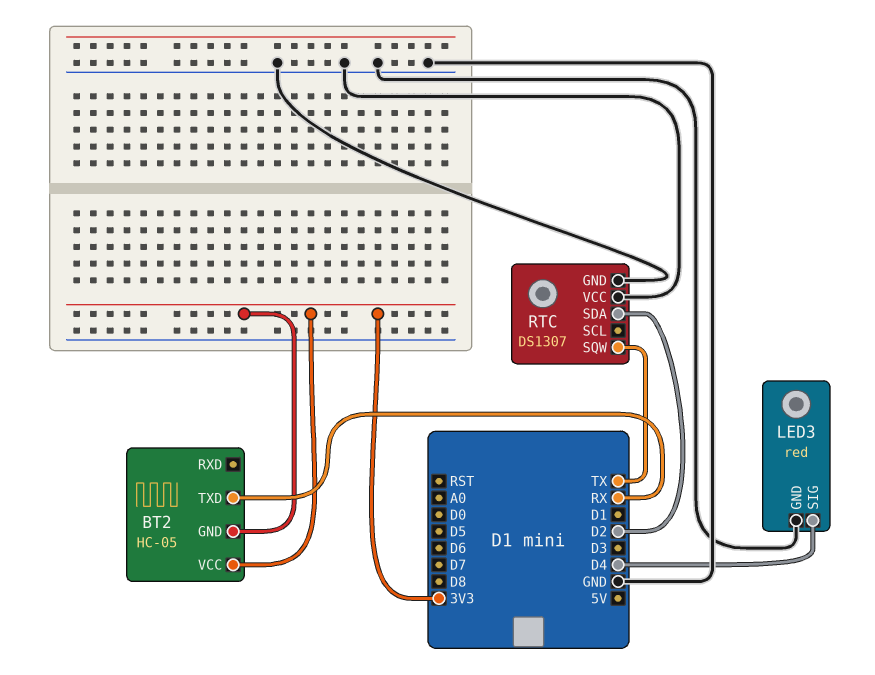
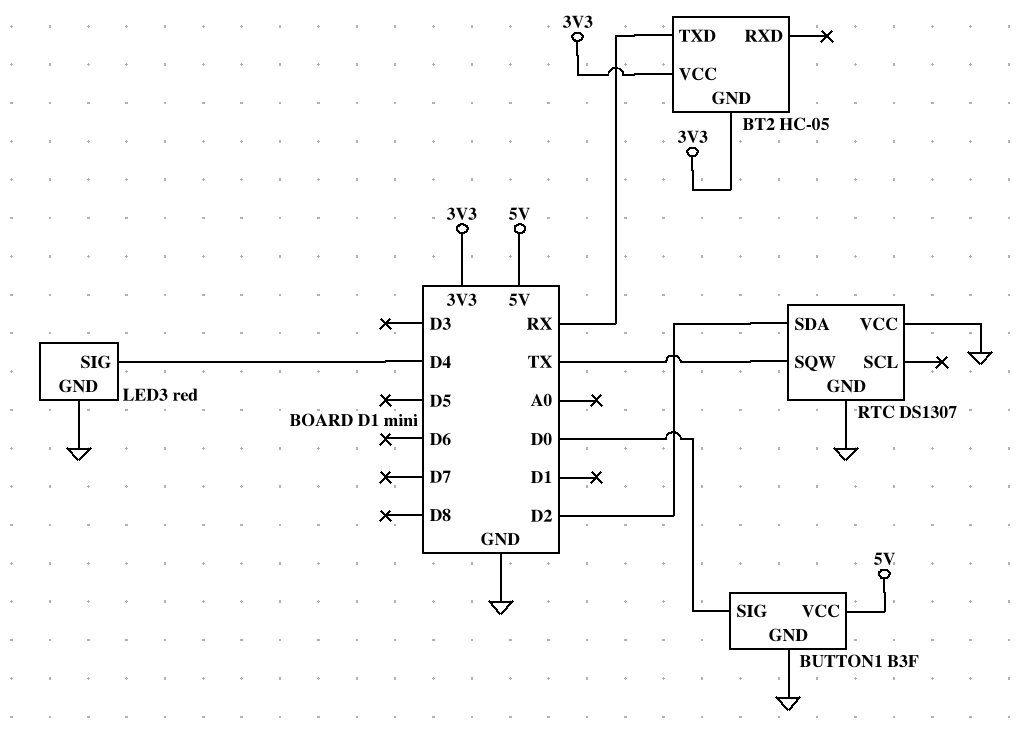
BUTTON1: none -> B3F
BUTTON1 pin GND: none -> GND
BUTTON1 pin SIG: none -> D0
BUTTON1 pin VCC: none -> 5V

